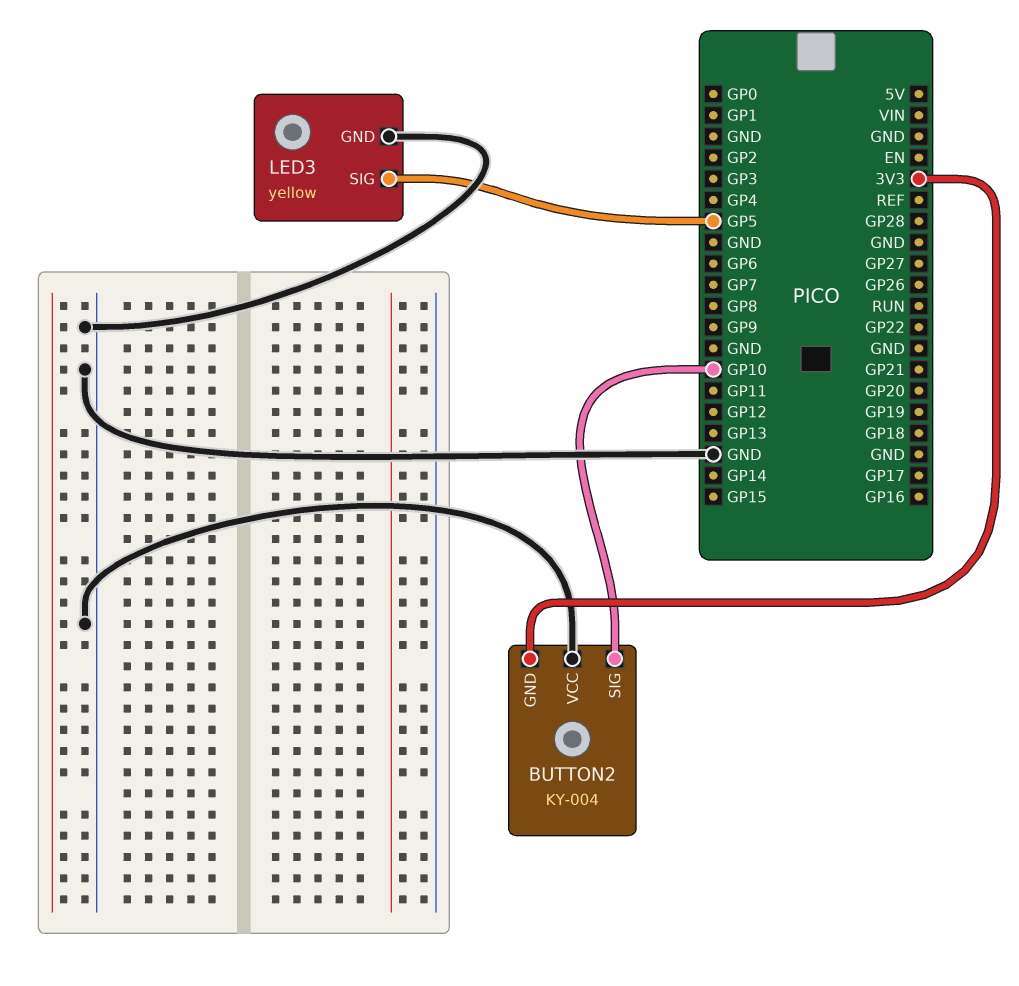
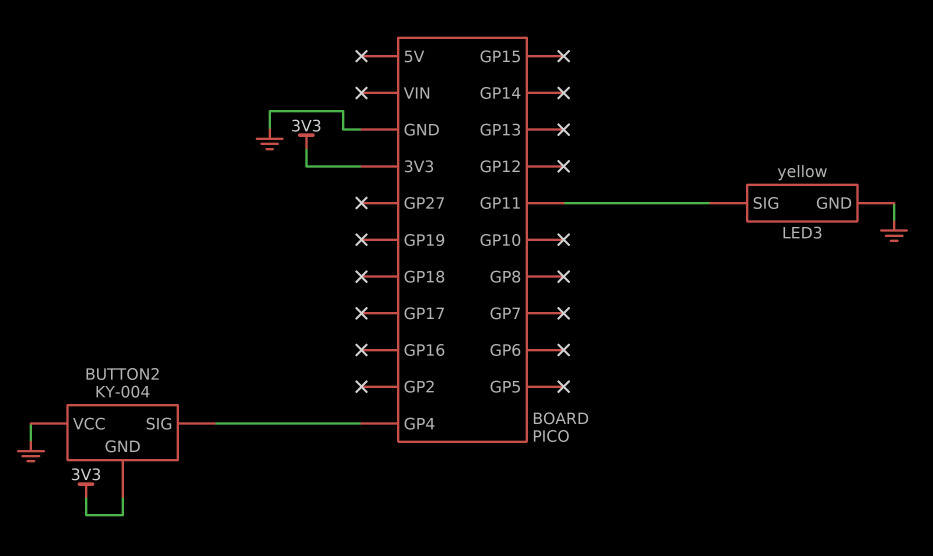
BUTTON2 pin SIG: GP10 -> GP4
LED3 pin SIG: GP5 -> GP11

